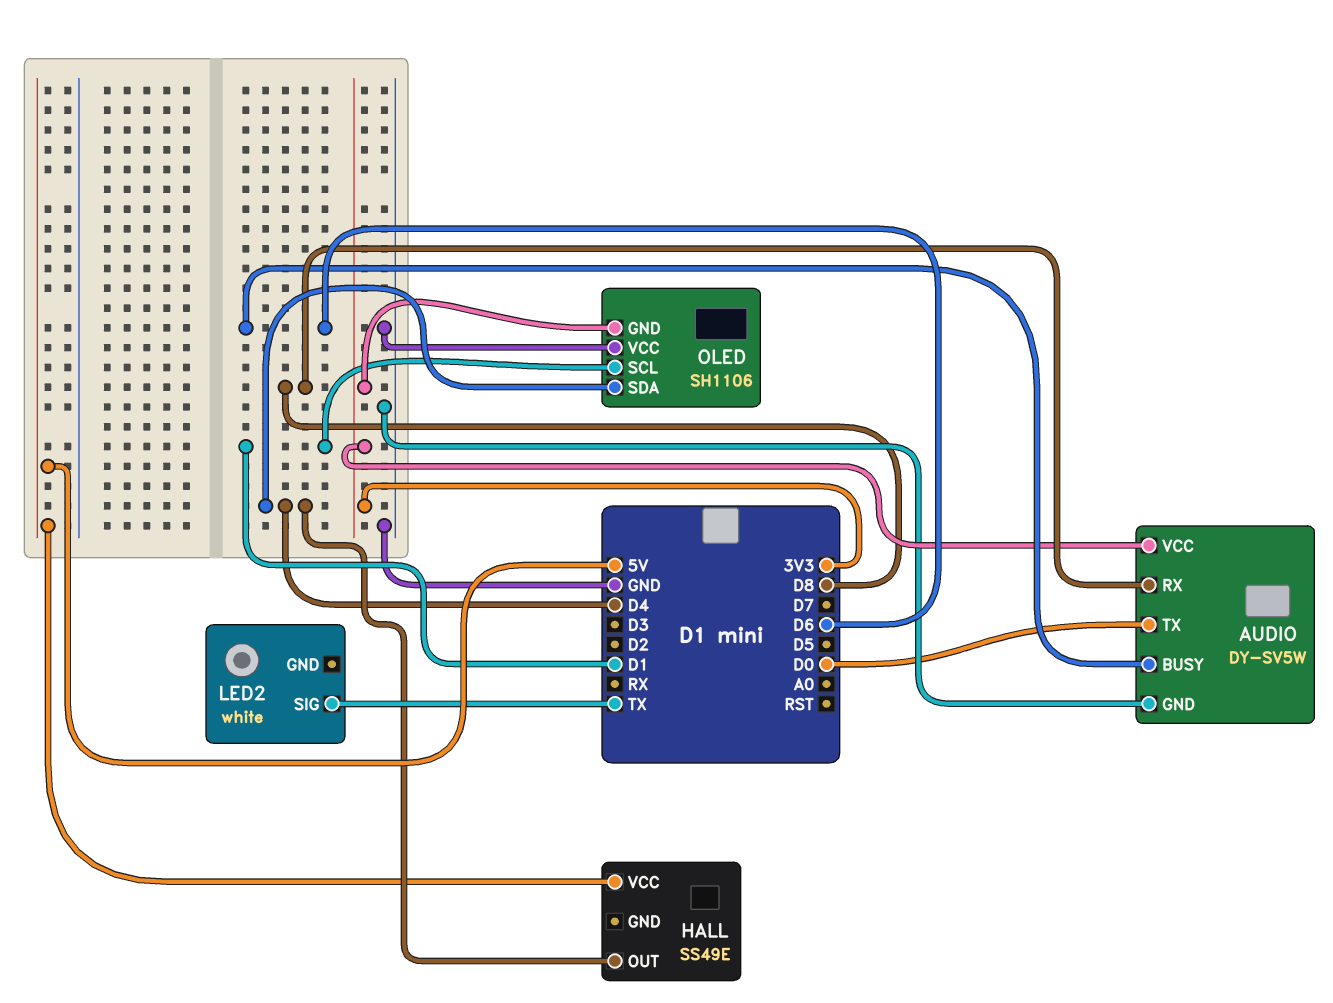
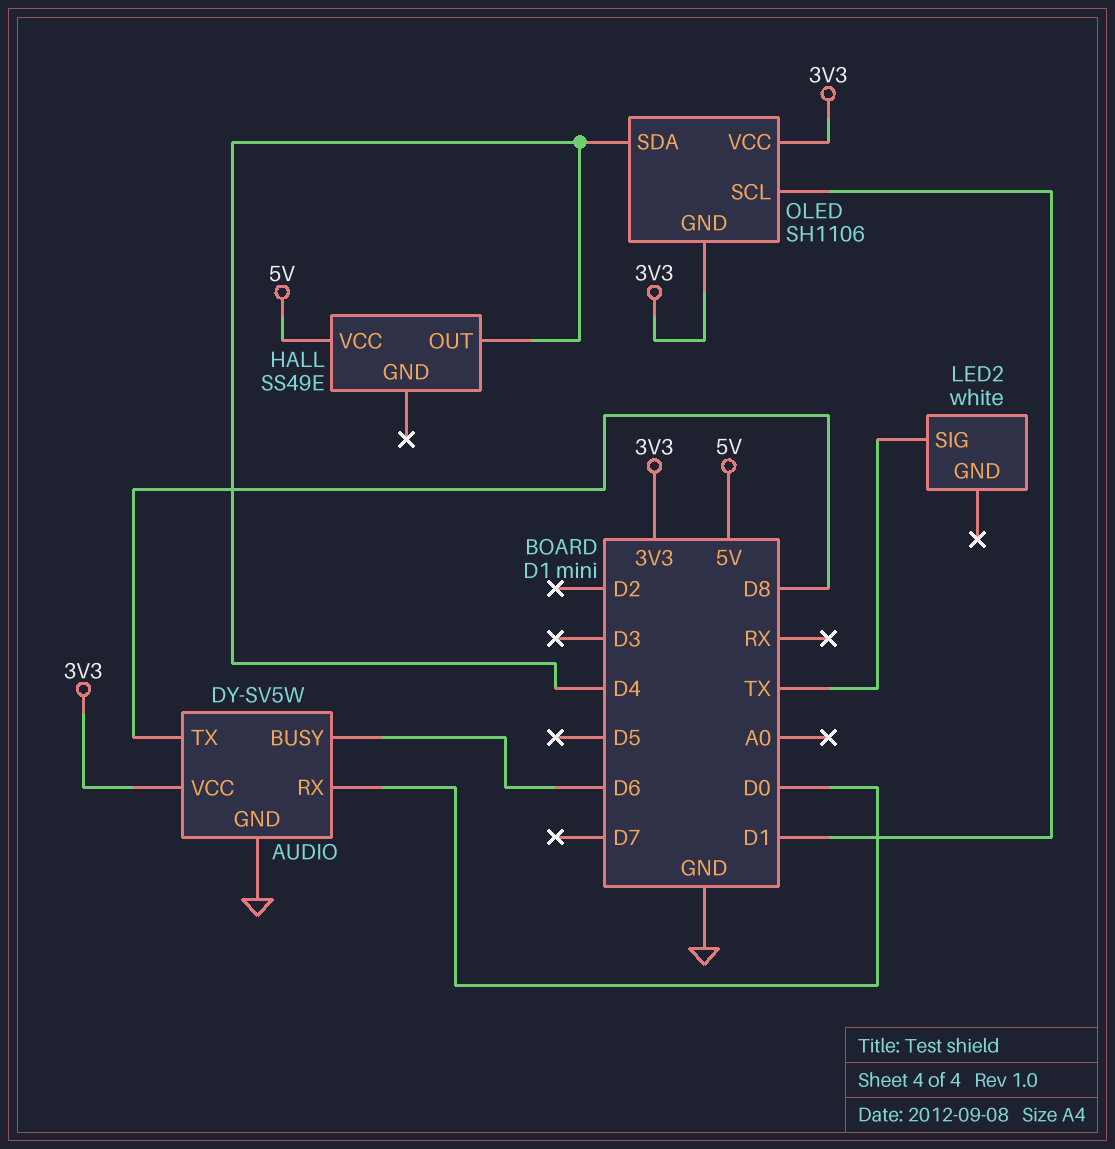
AUDIO pin RX: D8 -> D0
AUDIO pin TX: D0 -> D8
OLED pin VCC: GND -> 3V3

